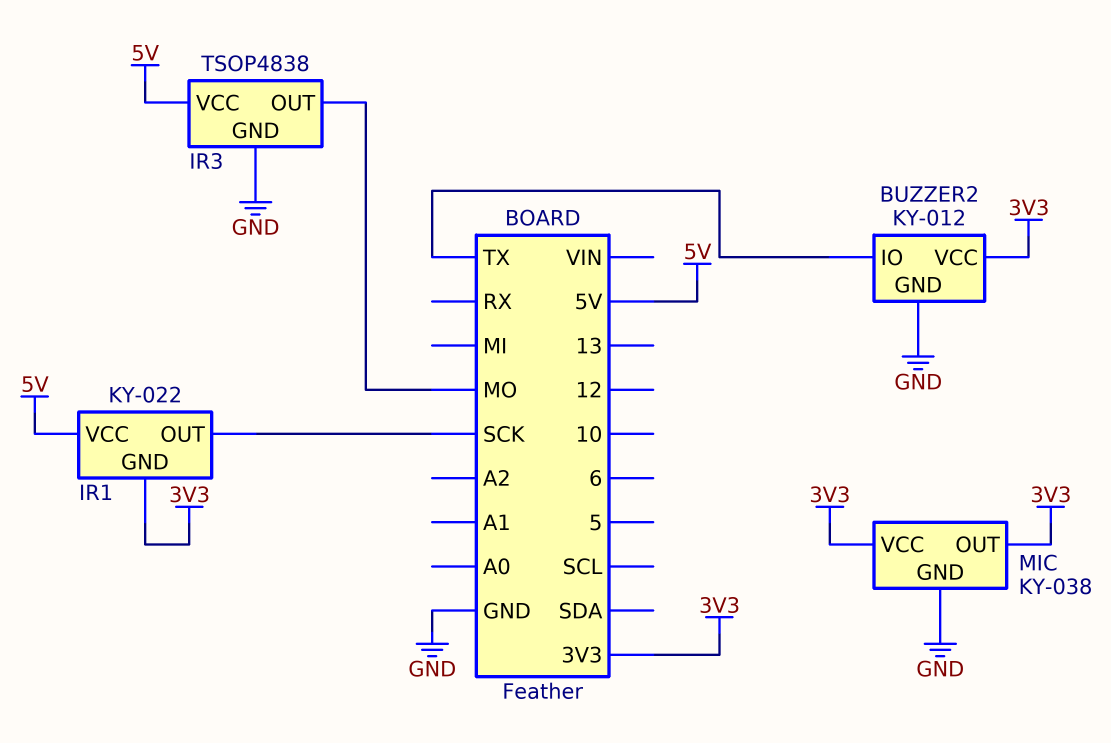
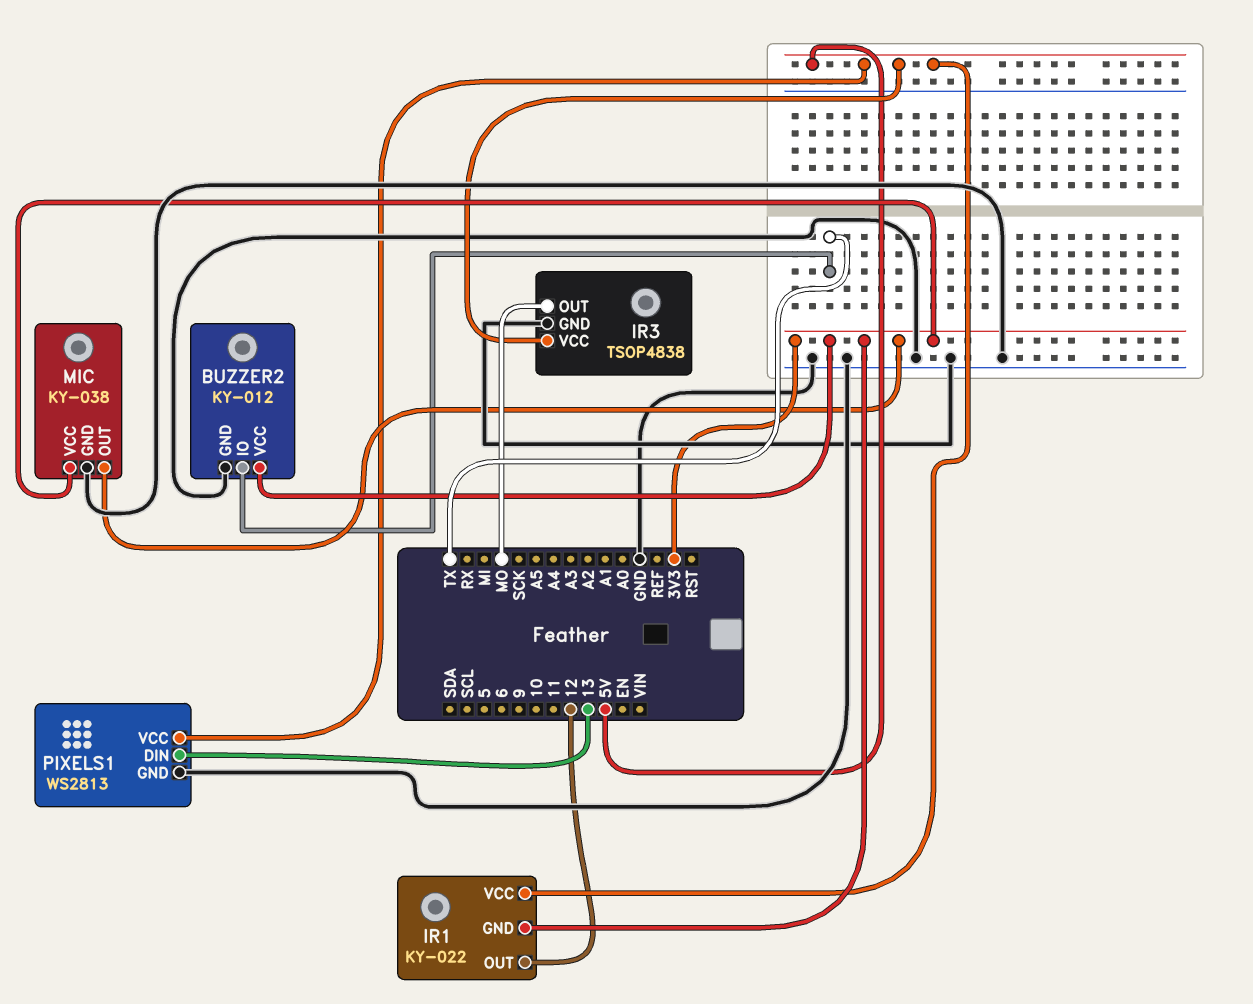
IR1 pin OUT: SCK -> 12
PIXELS1: none -> WS2813
PIXELS1 pin DIN: none -> 13
PIXELS1 pin GND: none -> GND
PIXELS1 pin VCC: none -> 5V

